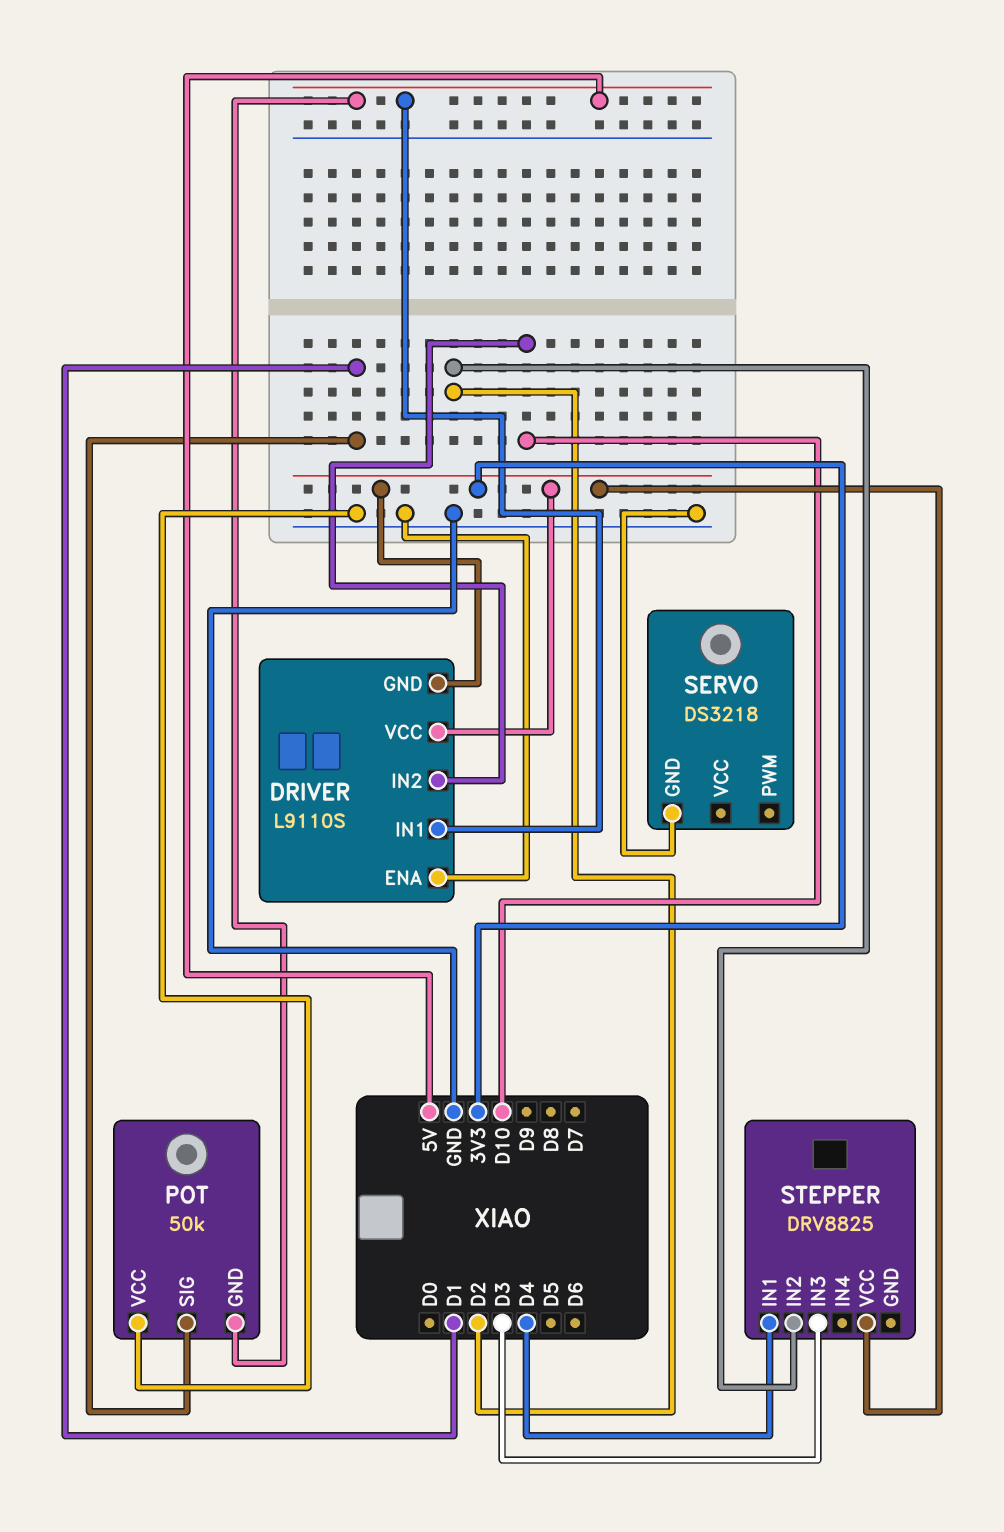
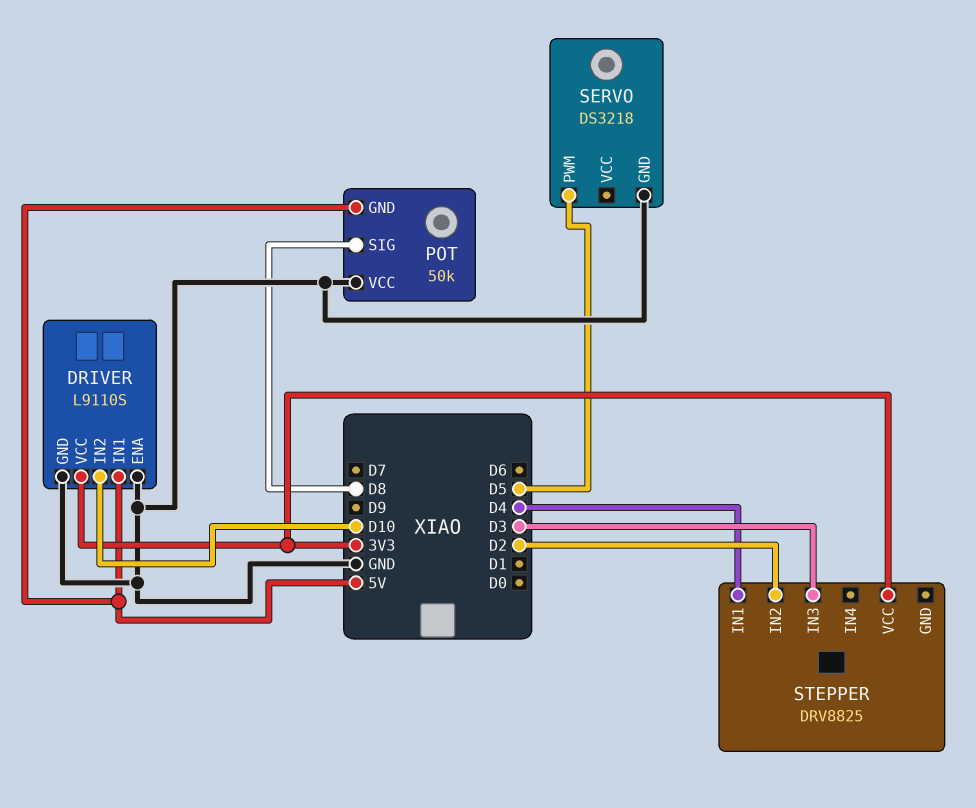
DRIVER pin GND: 3V3 -> GND
POT pin SIG: D1 -> D8
SERVO pin PWM: none -> D5

